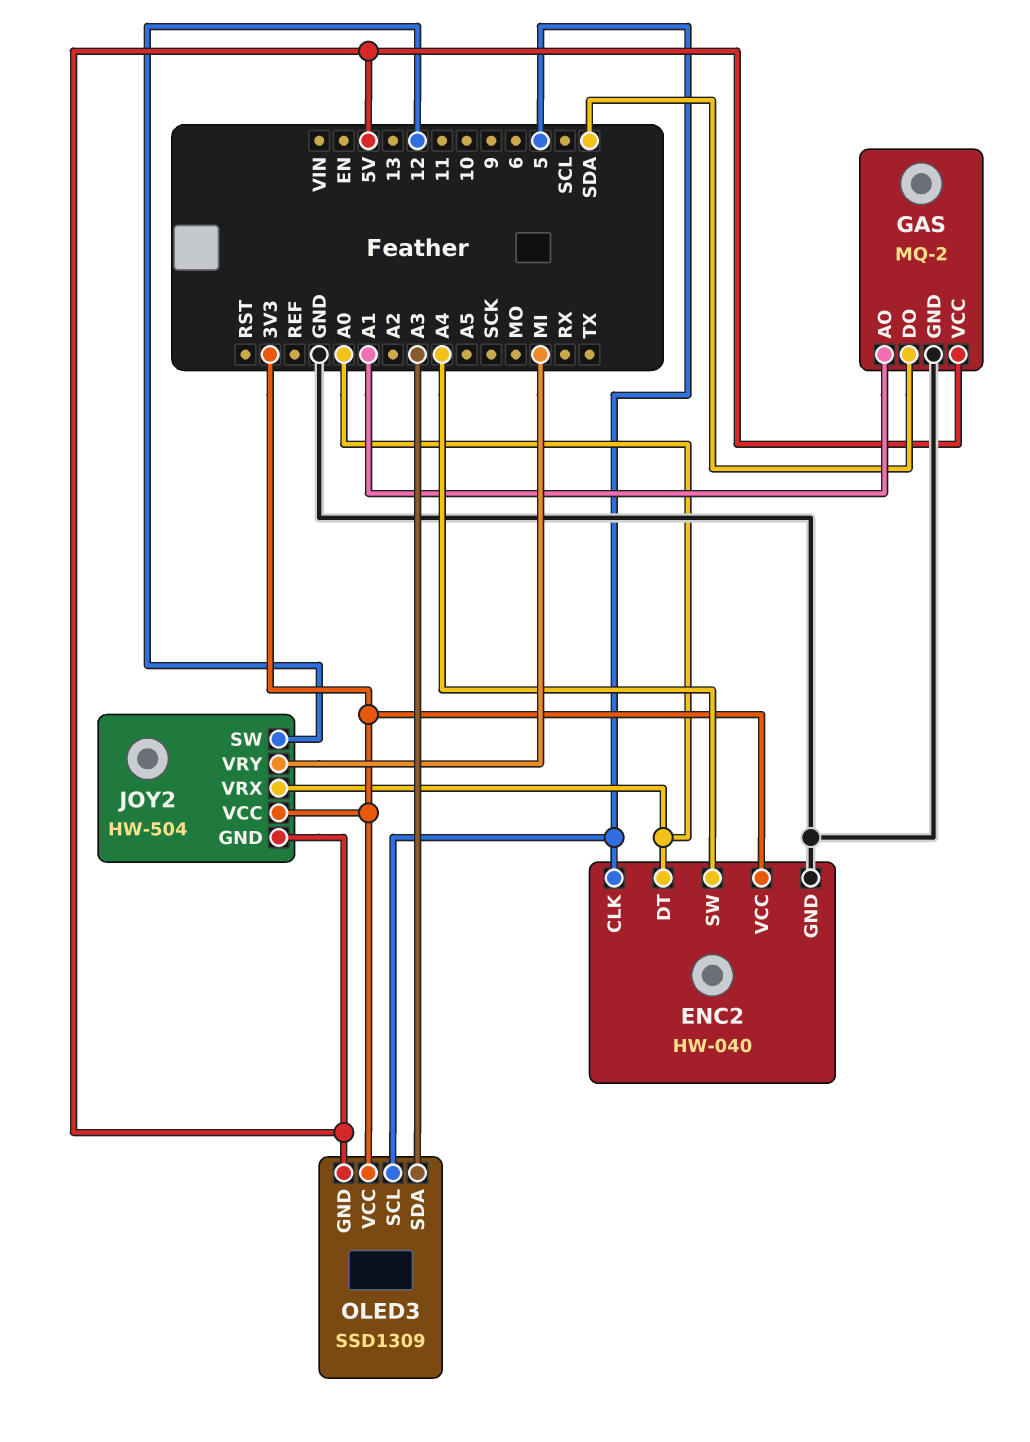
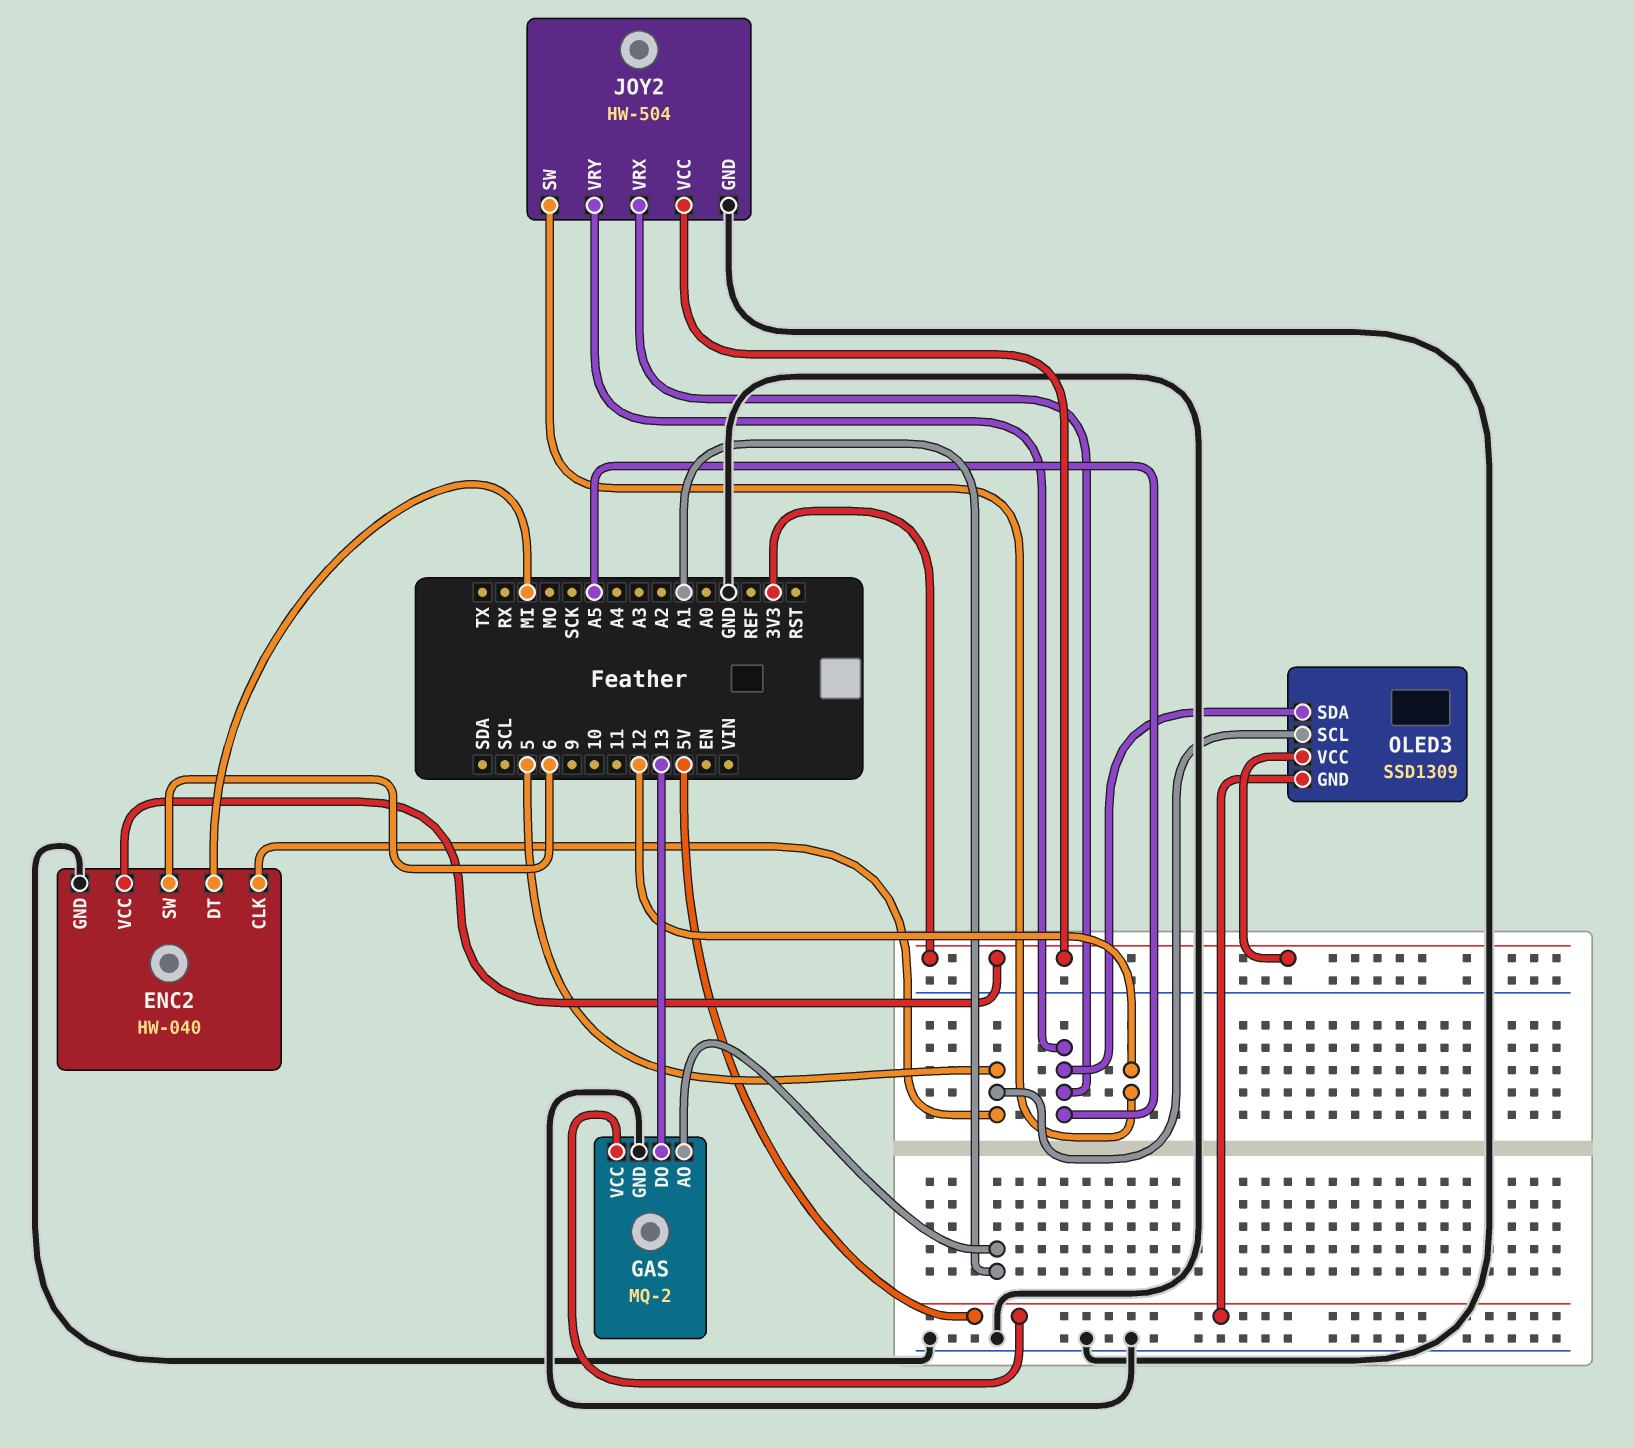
ENC2 pin DT: A0 -> MI
ENC2 pin SW: A4 -> 6
GAS pin DO: SDA -> 13
JOY2 pin GND: 5V -> GND
JOY2 pin VRX: A0 -> A5
JOY2 pin VRY: MI -> A5
OLED3 pin SDA: A3 -> A5

